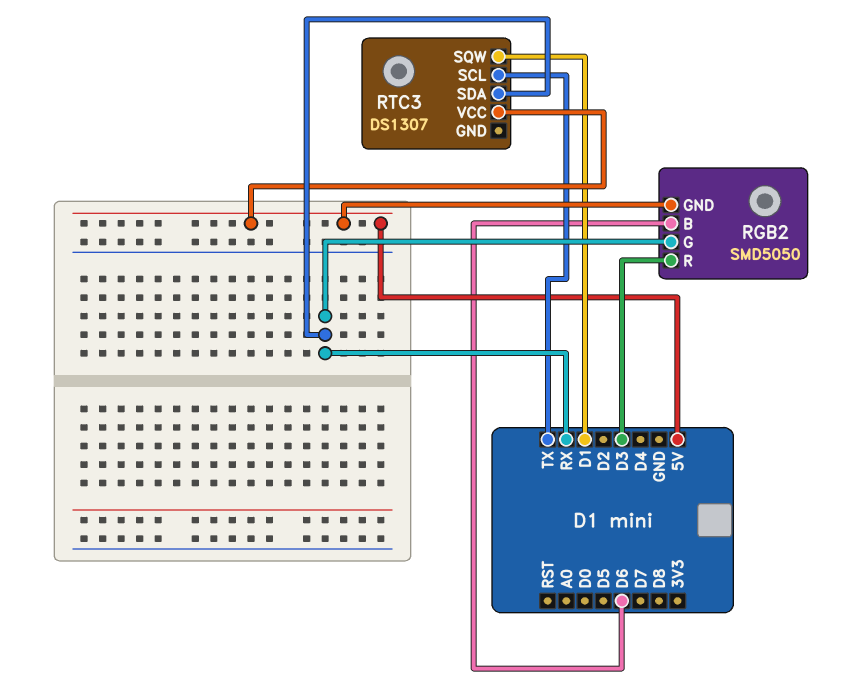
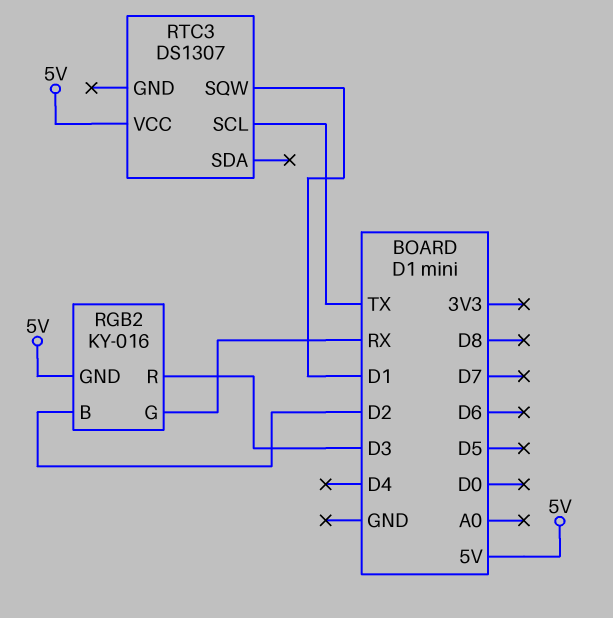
RGB2: SMD5050 -> KY-016
RGB2 pin B: D6 -> D2
RTC3 pin SDA: RX -> none

